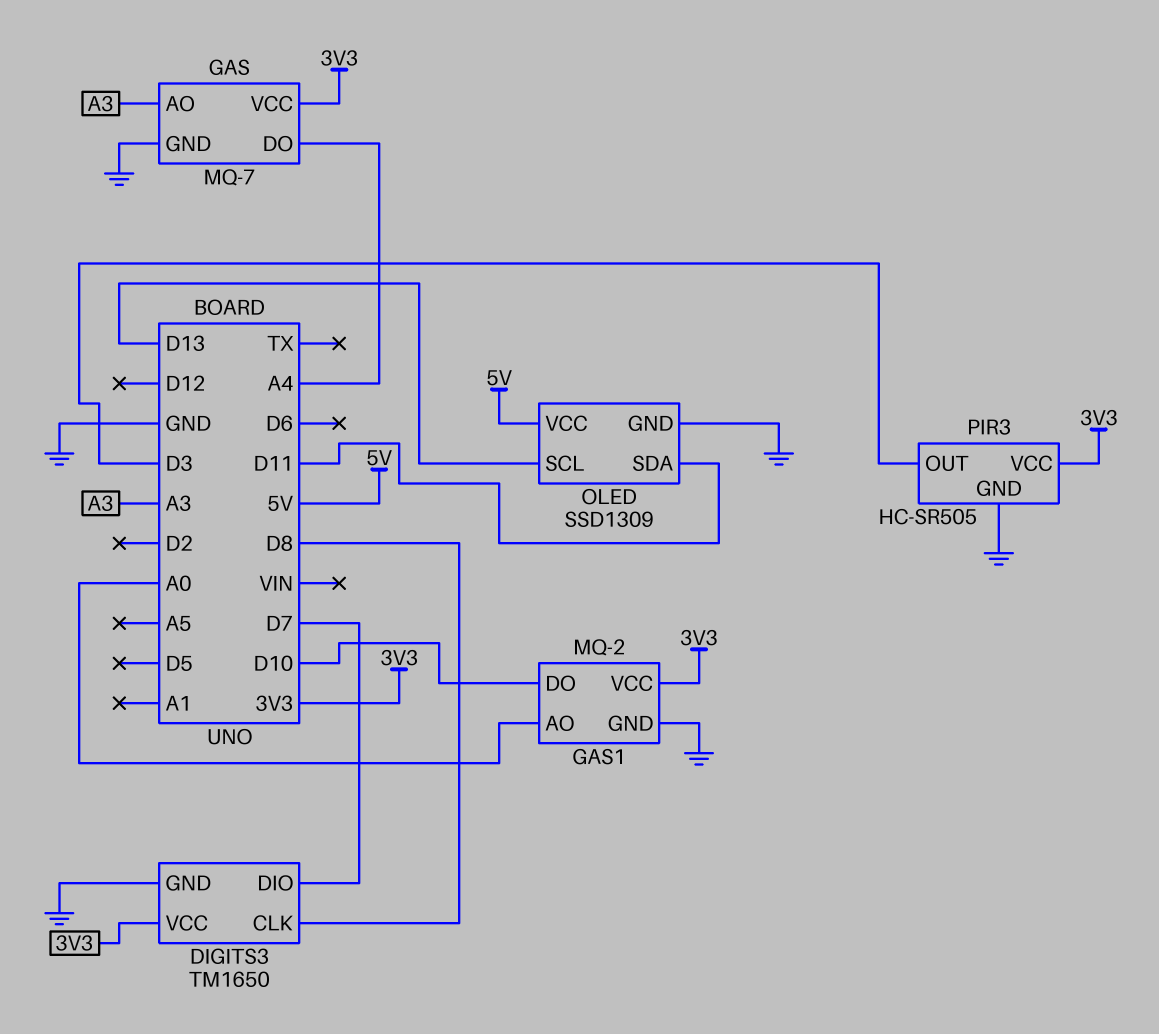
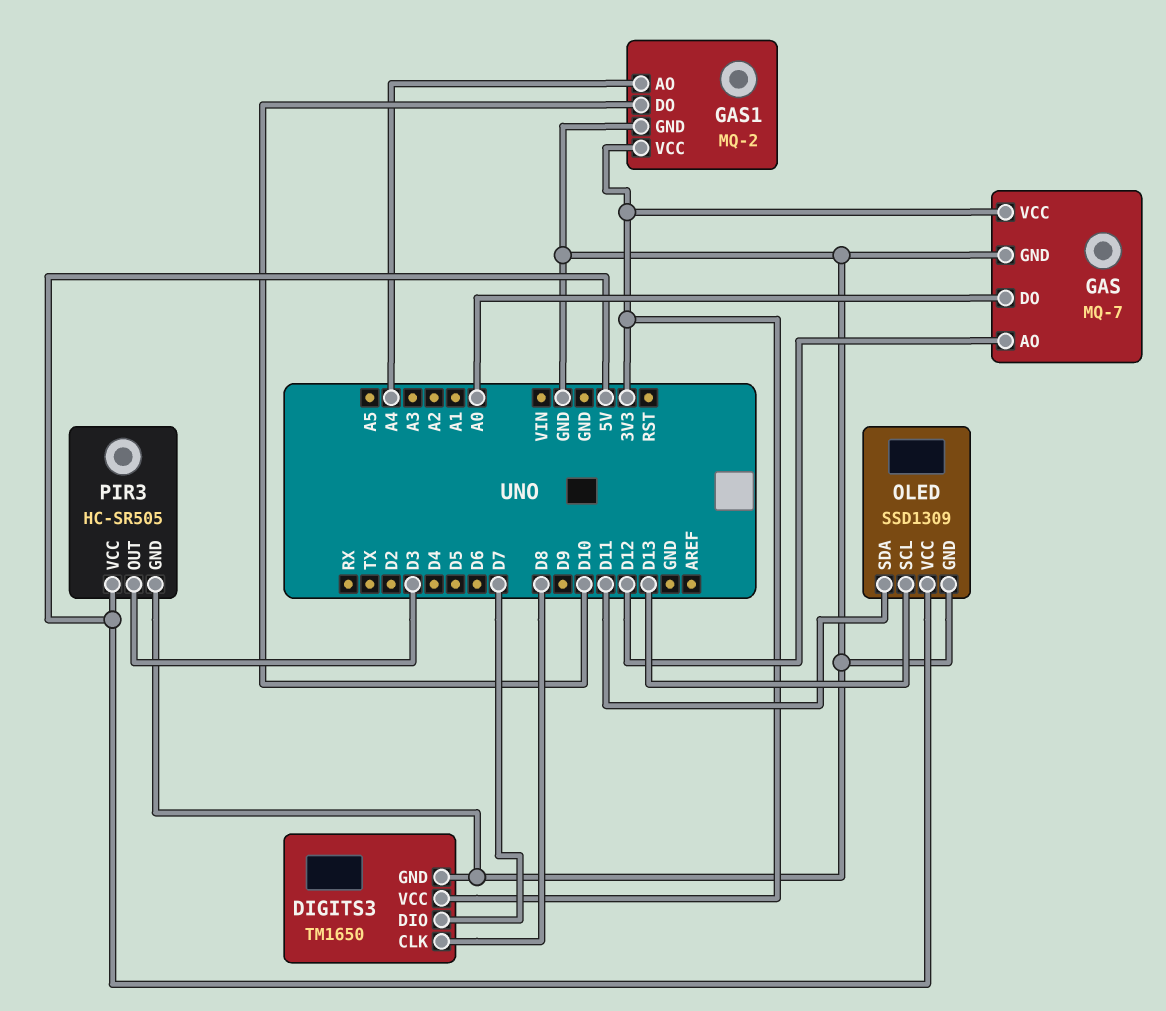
GAS pin AO: A3 -> D12
GAS pin DO: A4 -> A0
GAS1 pin AO: A0 -> A4
PIR3 pin VCC: 3V3 -> 5V

